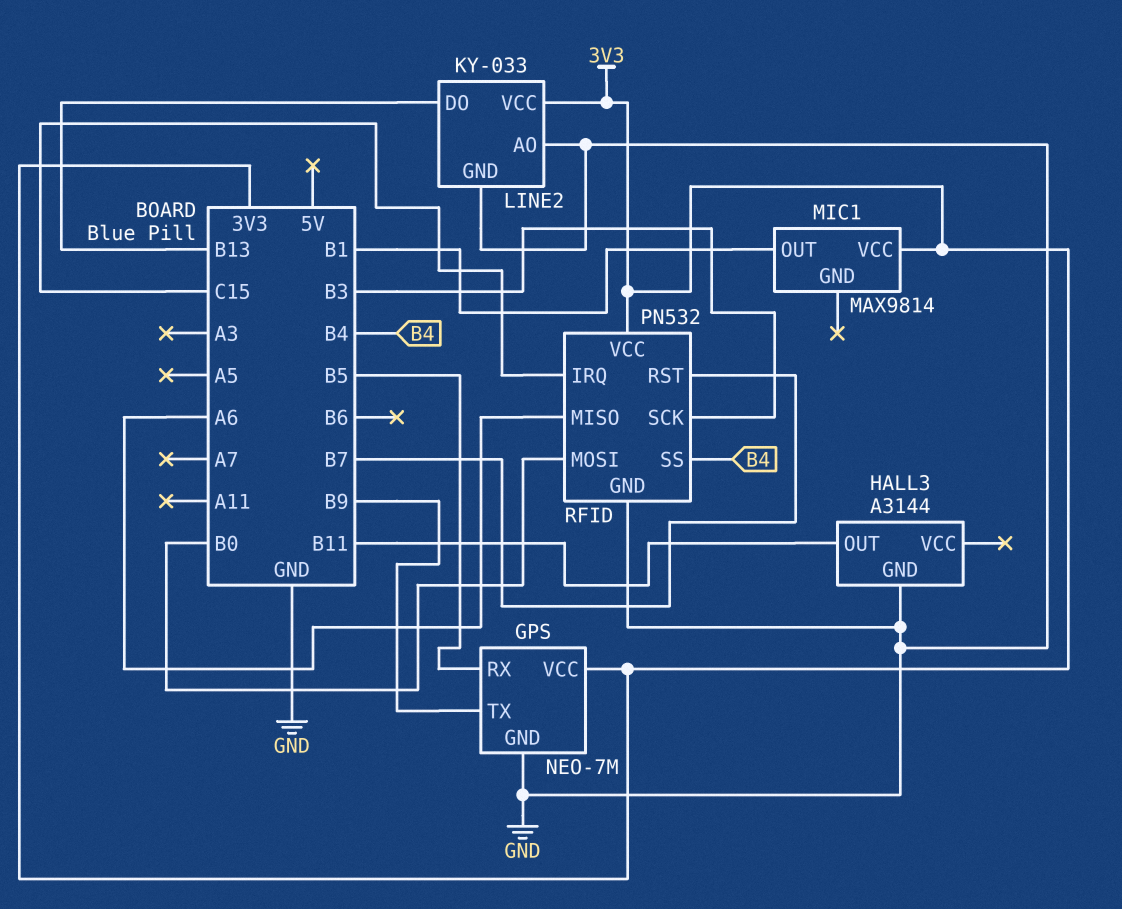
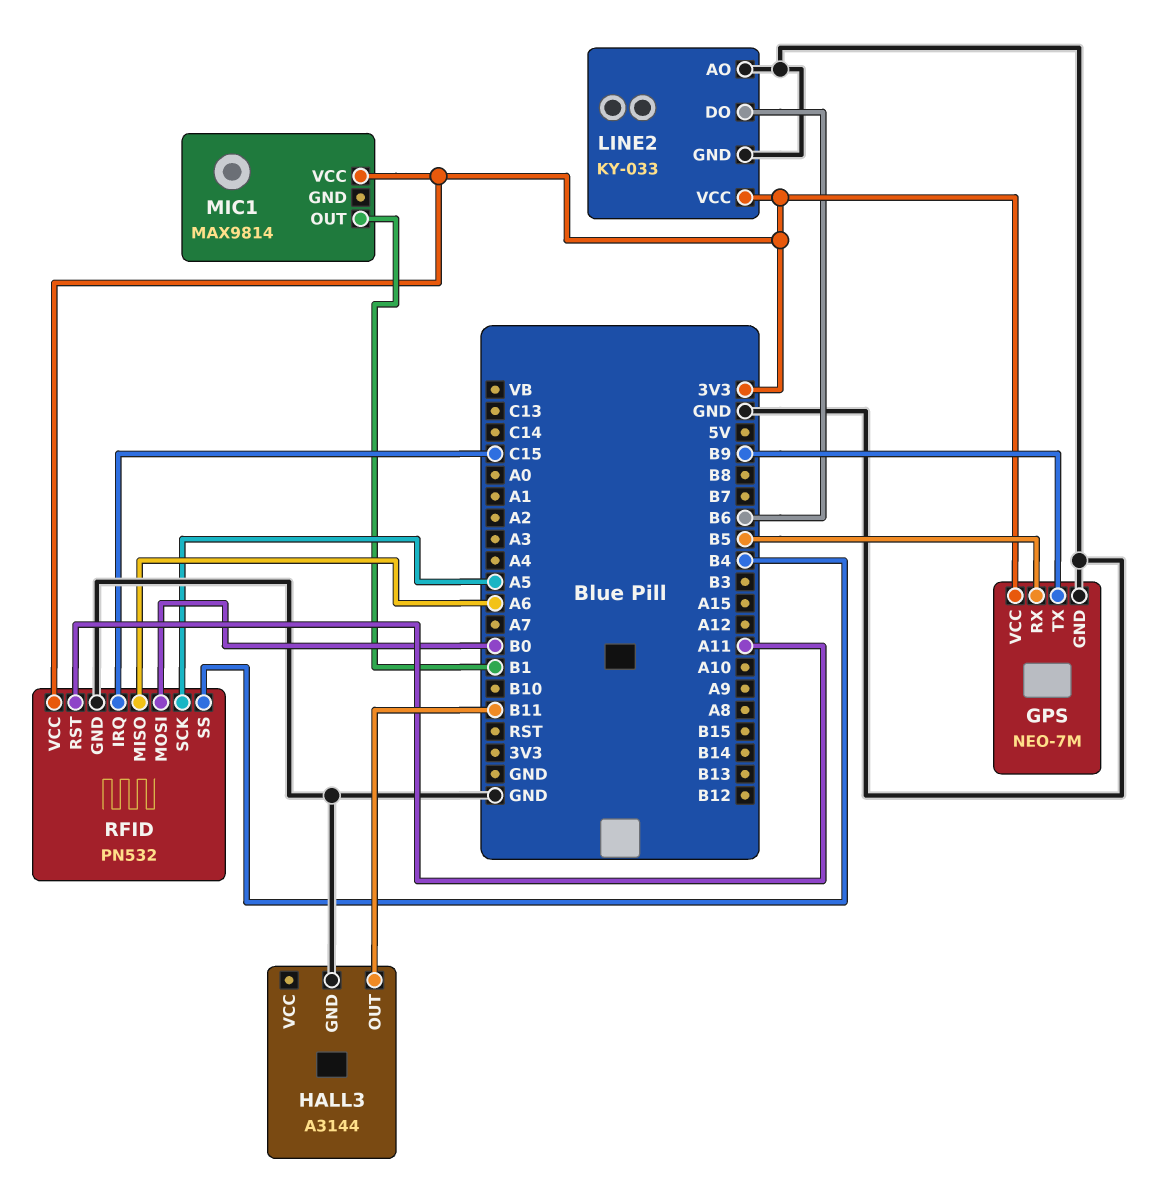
LINE2 pin DO: B13 -> B6
RFID pin RST: B7 -> A11
RFID pin SCK: B3 -> A5

